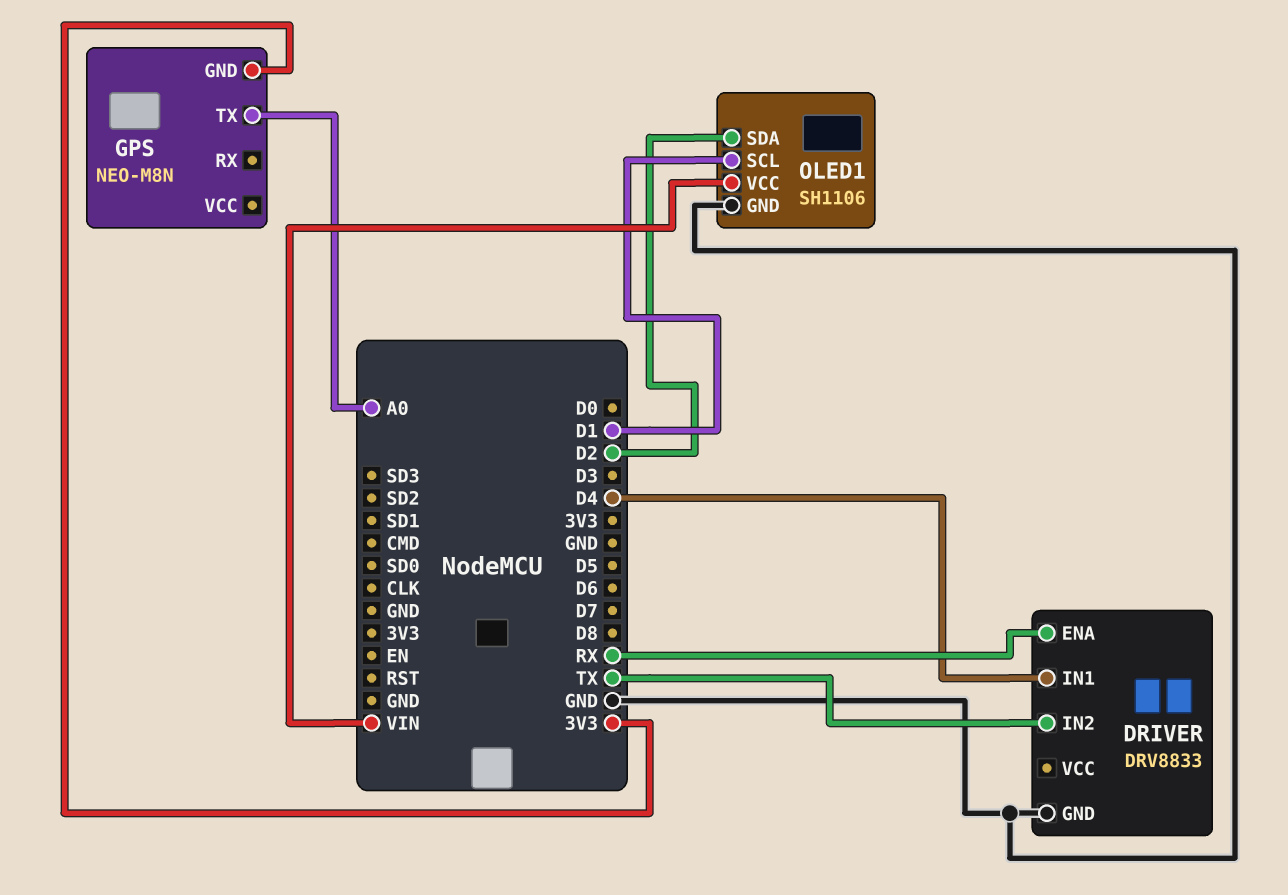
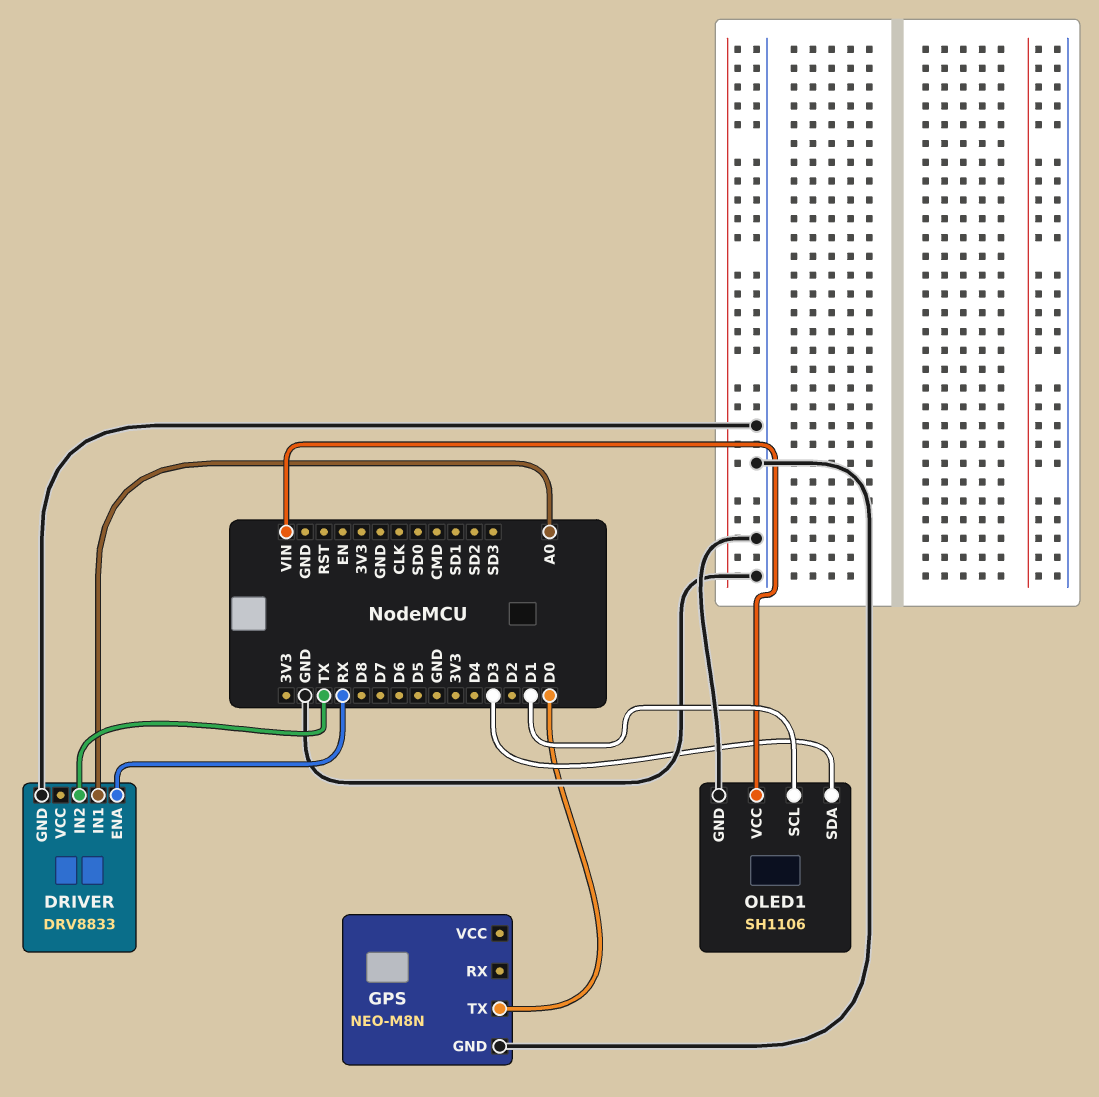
DRIVER pin IN1: D4 -> A0
GPS pin GND: 3V3 -> GND
GPS pin TX: A0 -> D0
OLED1 pin SDA: D2 -> D3

